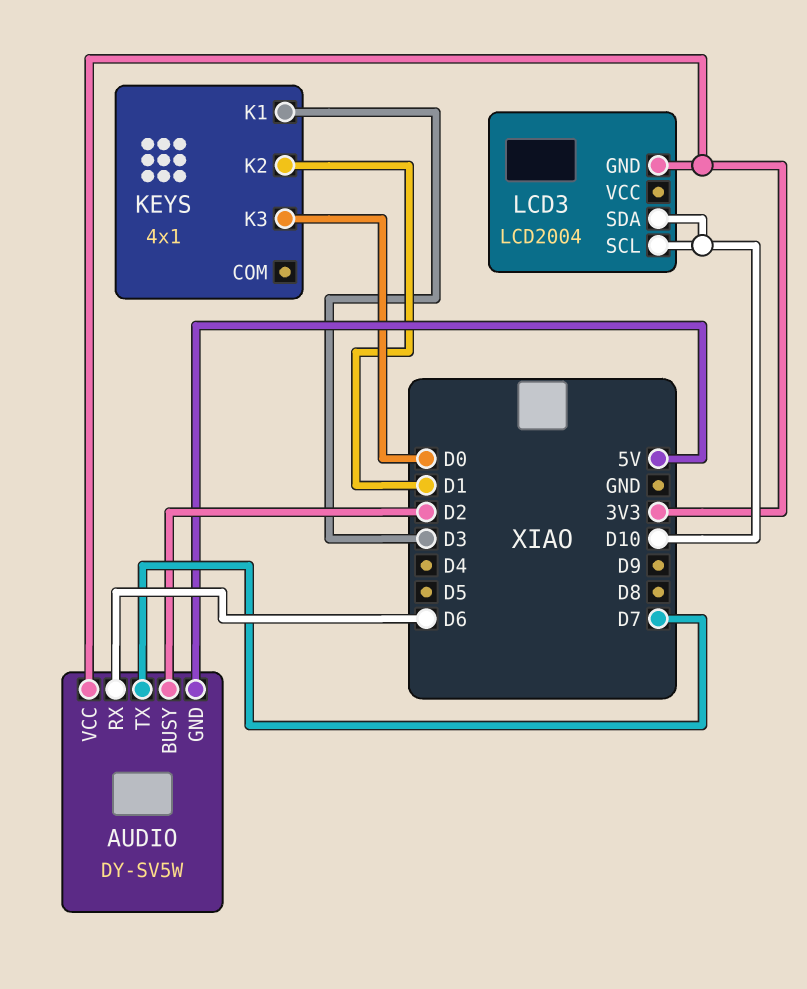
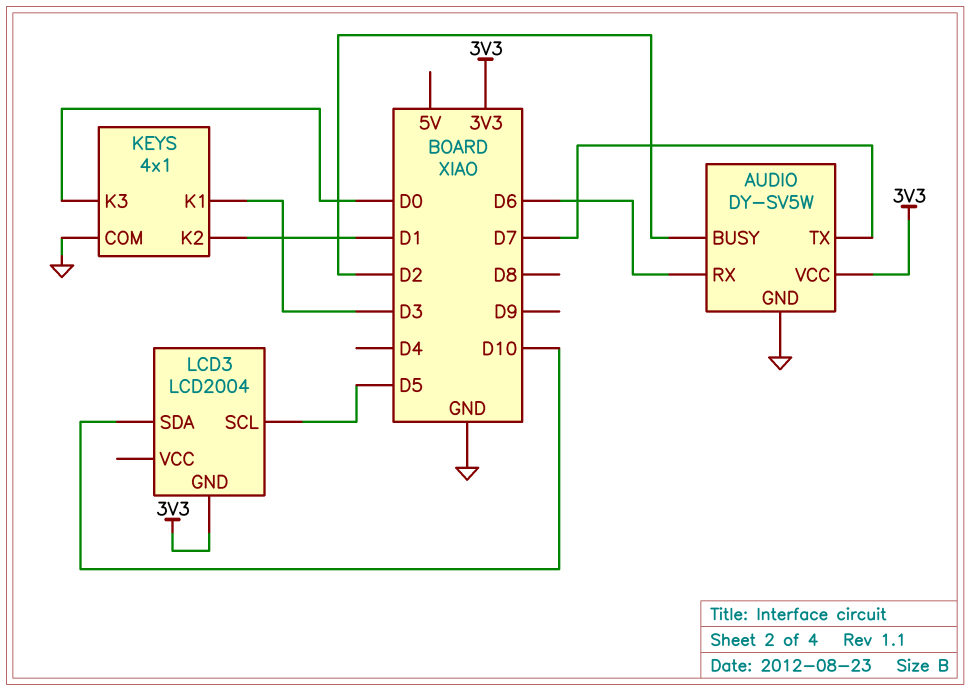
AUDIO pin GND: 5V -> GND
KEYS pin COM: none -> GND
LCD3 pin SCL: D10 -> D5

